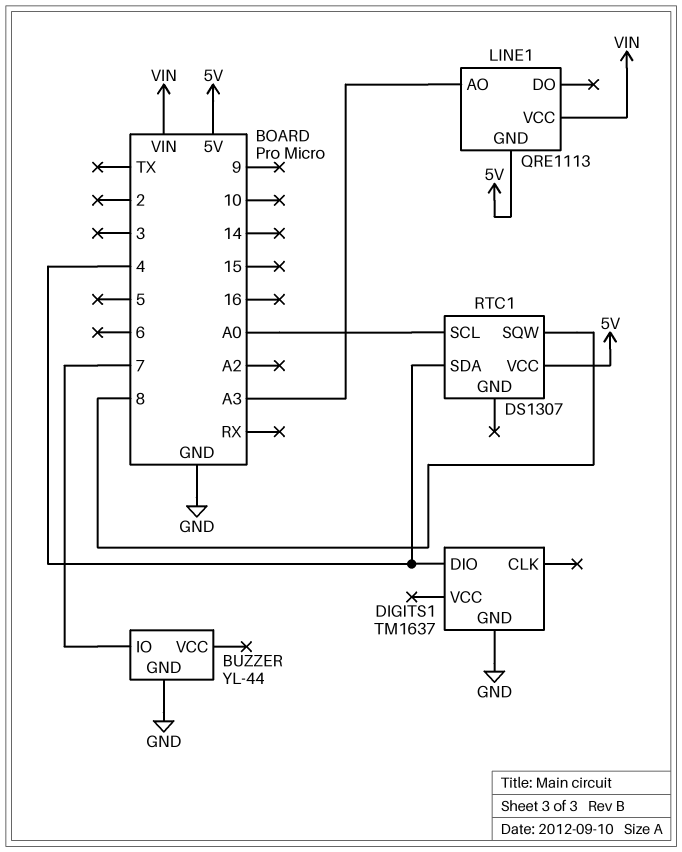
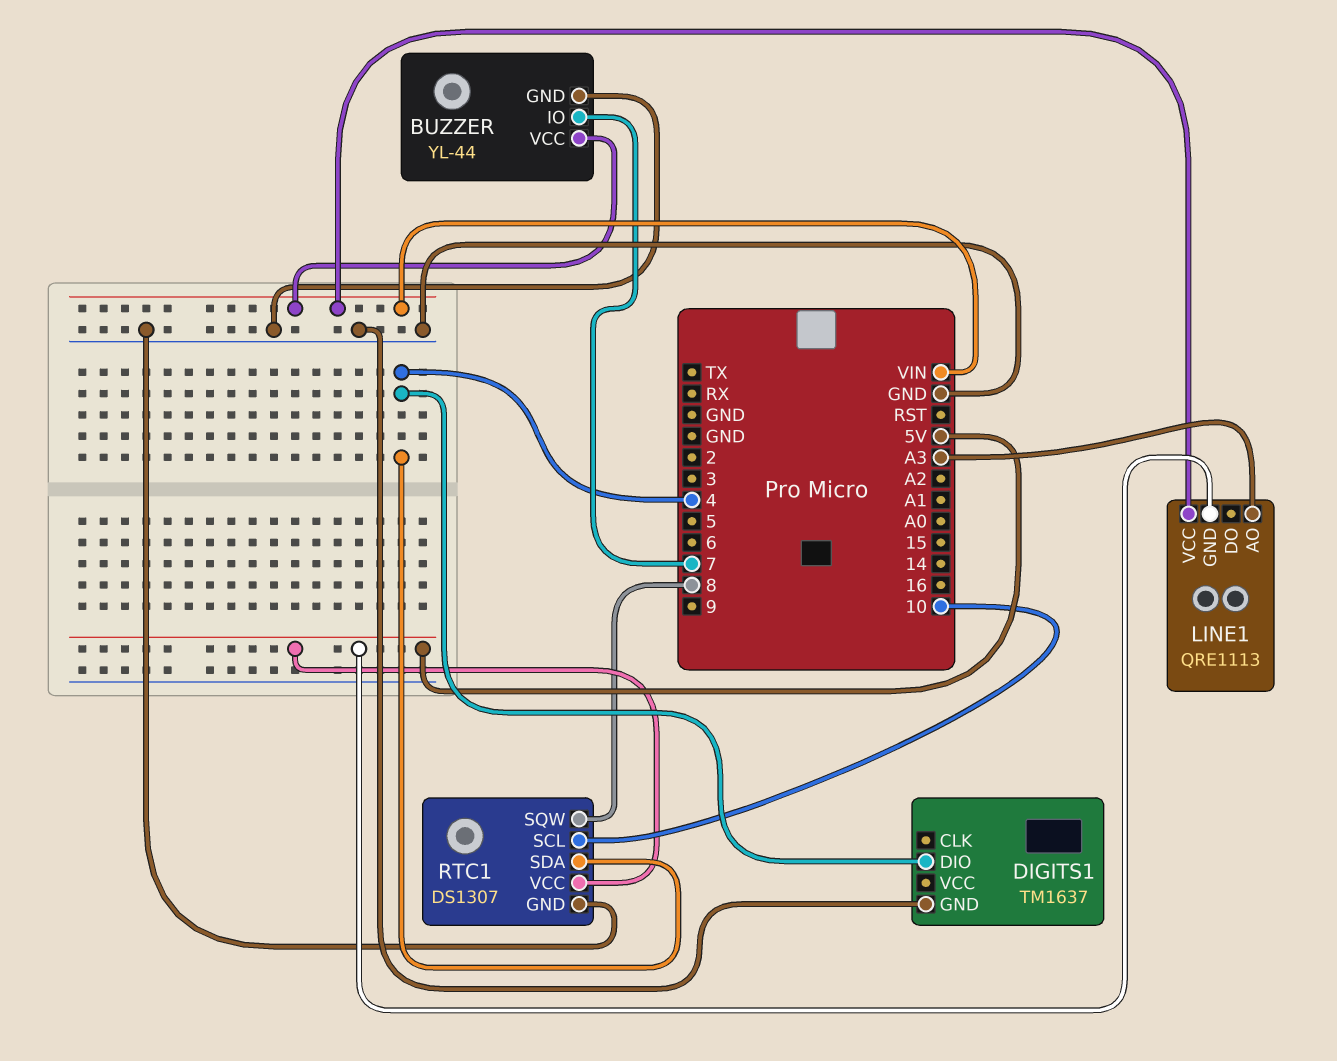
BUZZER pin VCC: none -> VIN
RTC1 pin GND: none -> GND
RTC1 pin SCL: A0 -> 10

